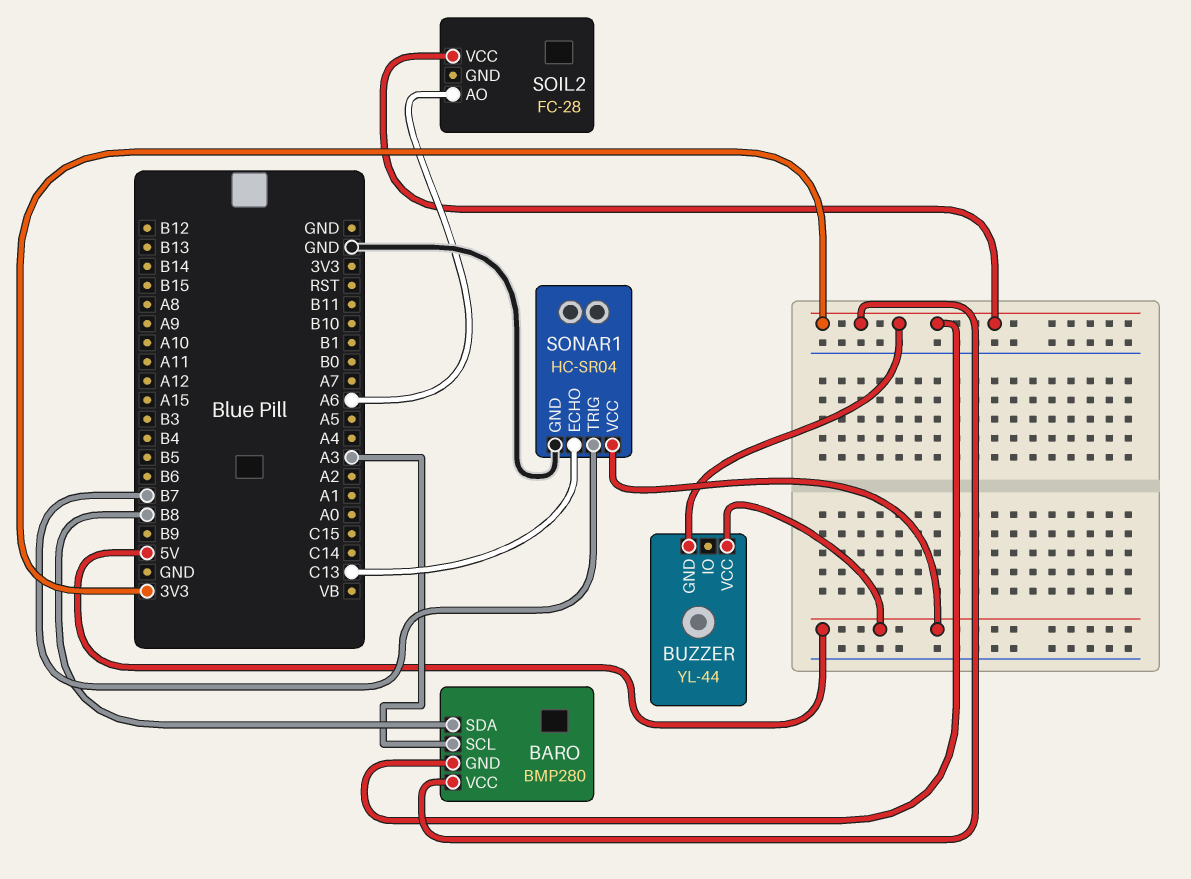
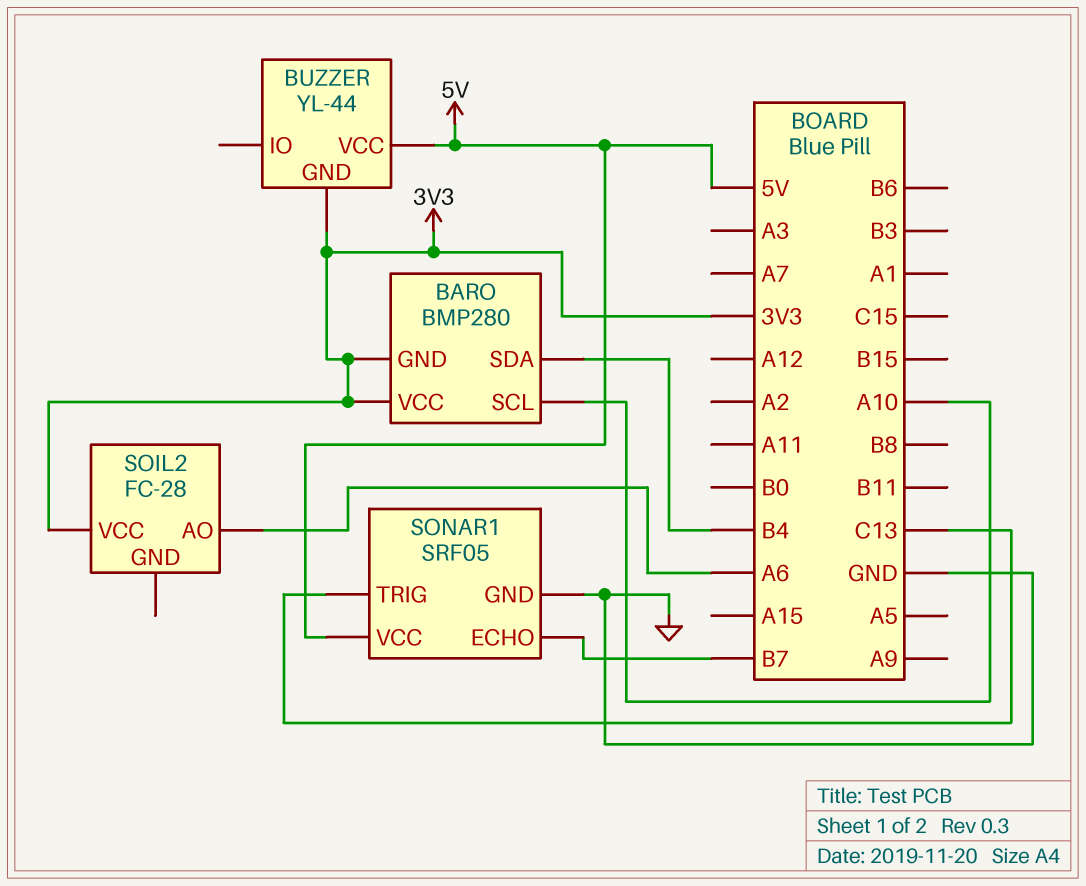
BARO pin SCL: A3 -> A10
BARO pin SDA: B8 -> B4
SONAR1: HC-SR04 -> SRF05
SONAR1 pin ECHO: C13 -> B7
SONAR1 pin TRIG: B7 -> C13

